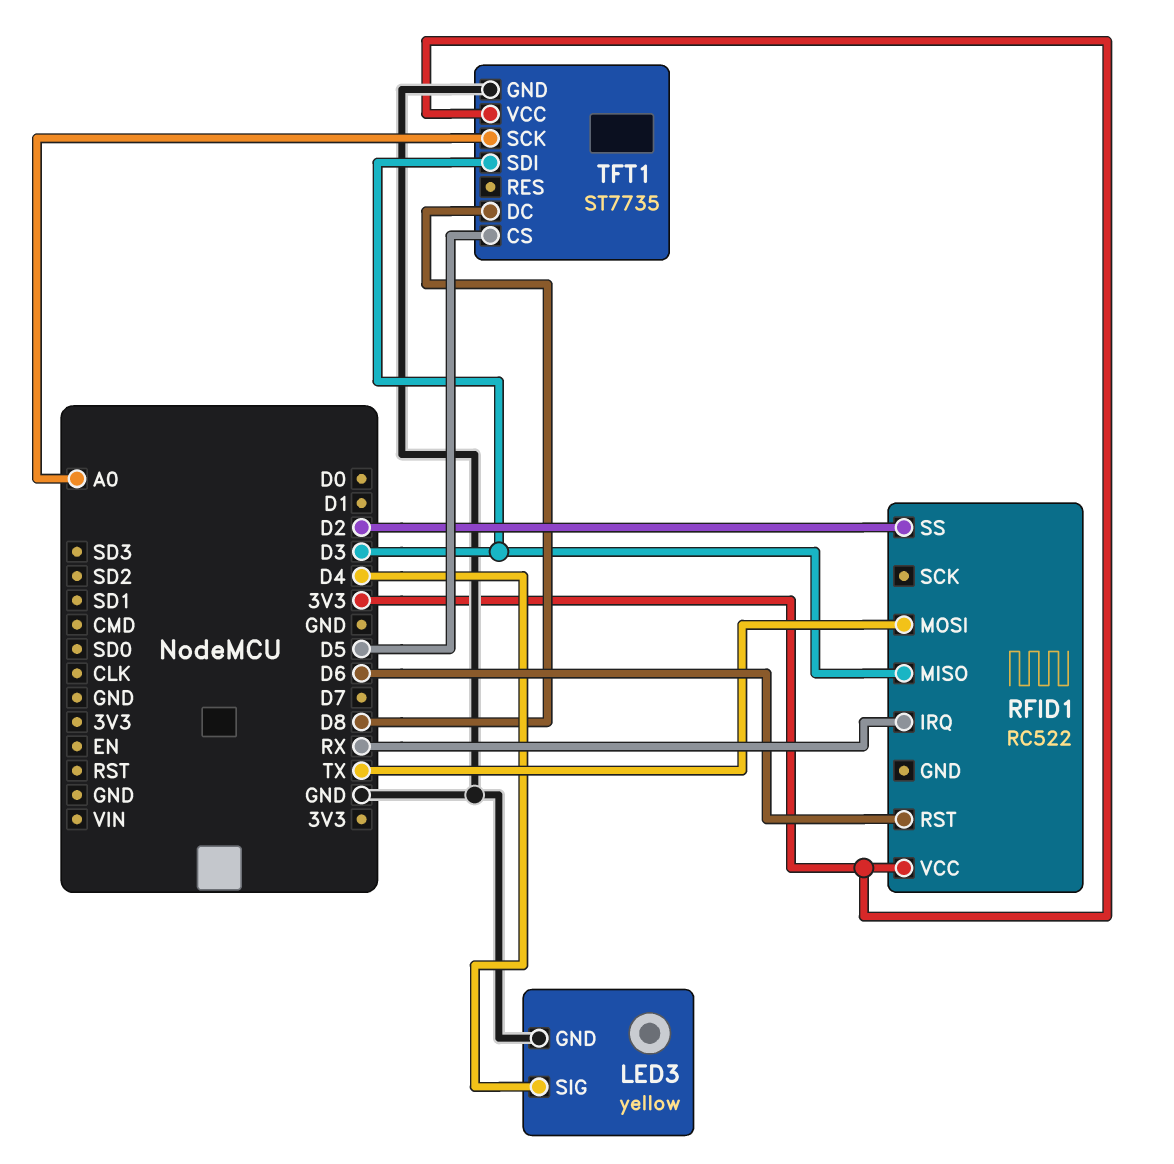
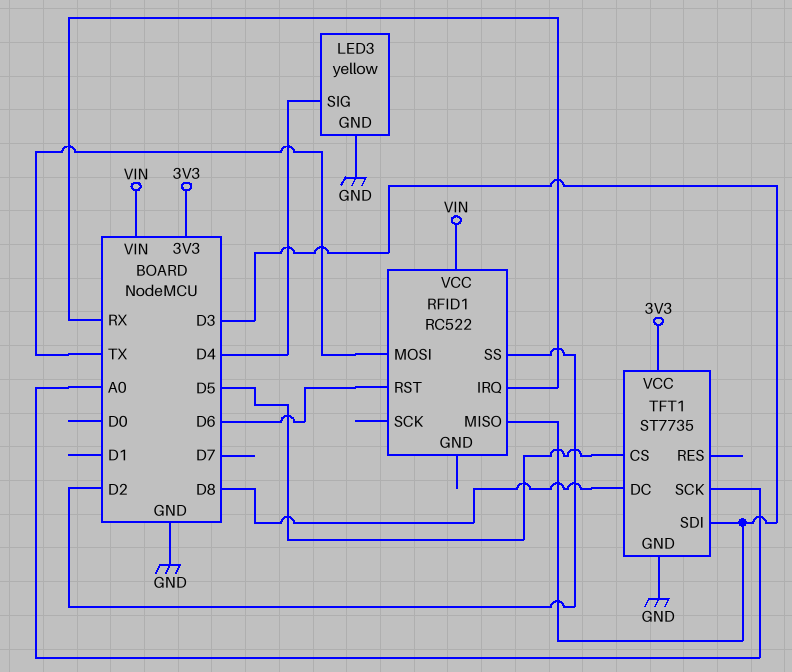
RFID1 pin VCC: 3V3 -> VIN

